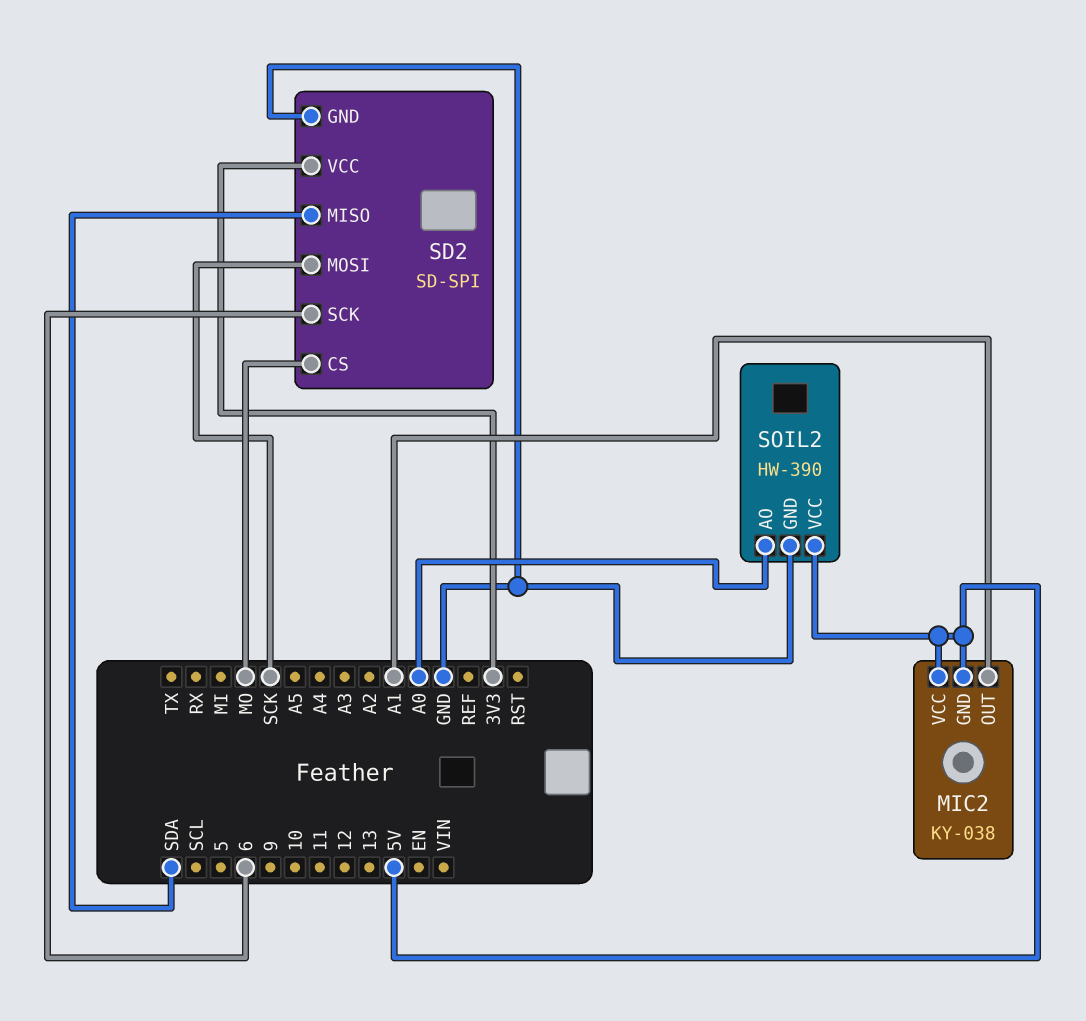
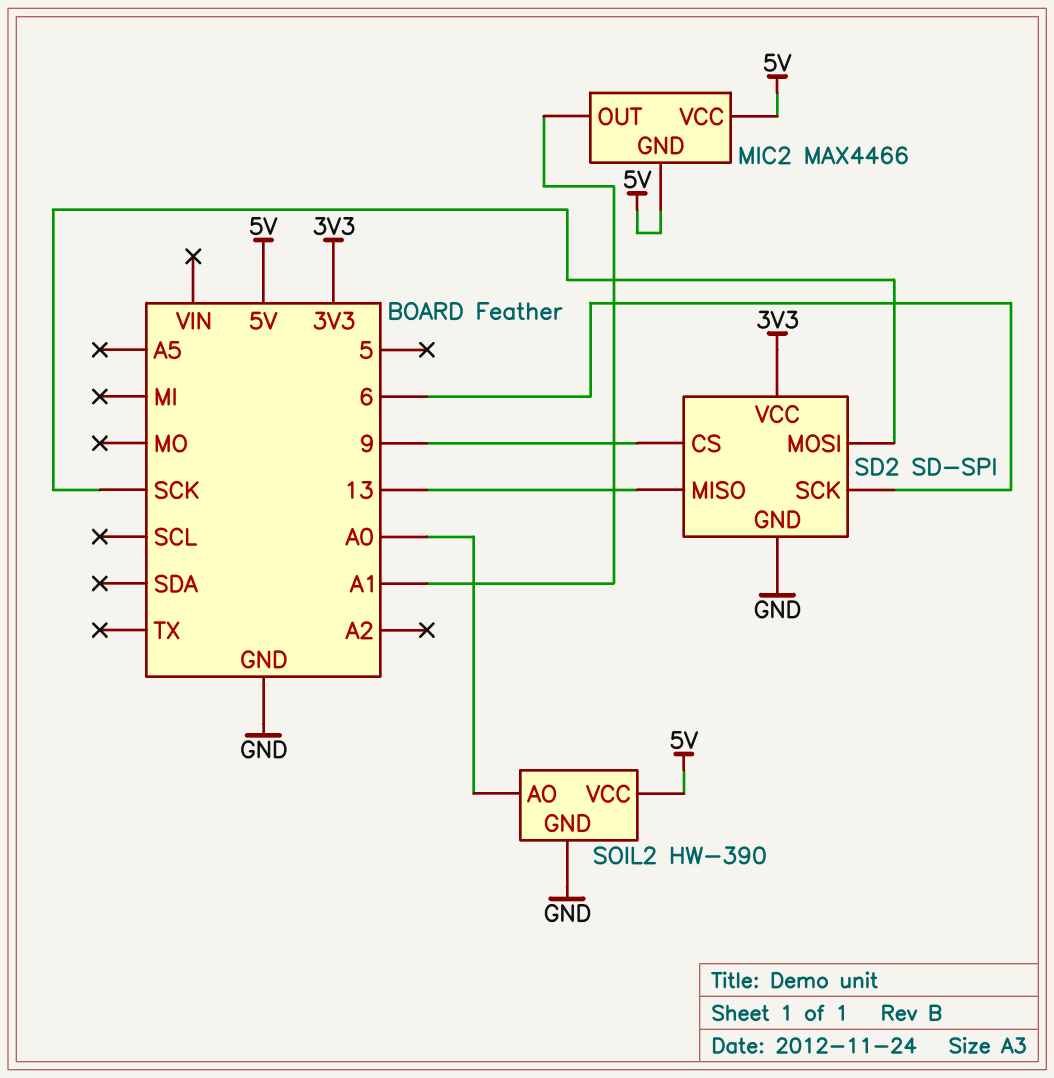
MIC2: KY-038 -> MAX4466
SD2 pin CS: MO -> 9
SD2 pin MISO: SDA -> 13

